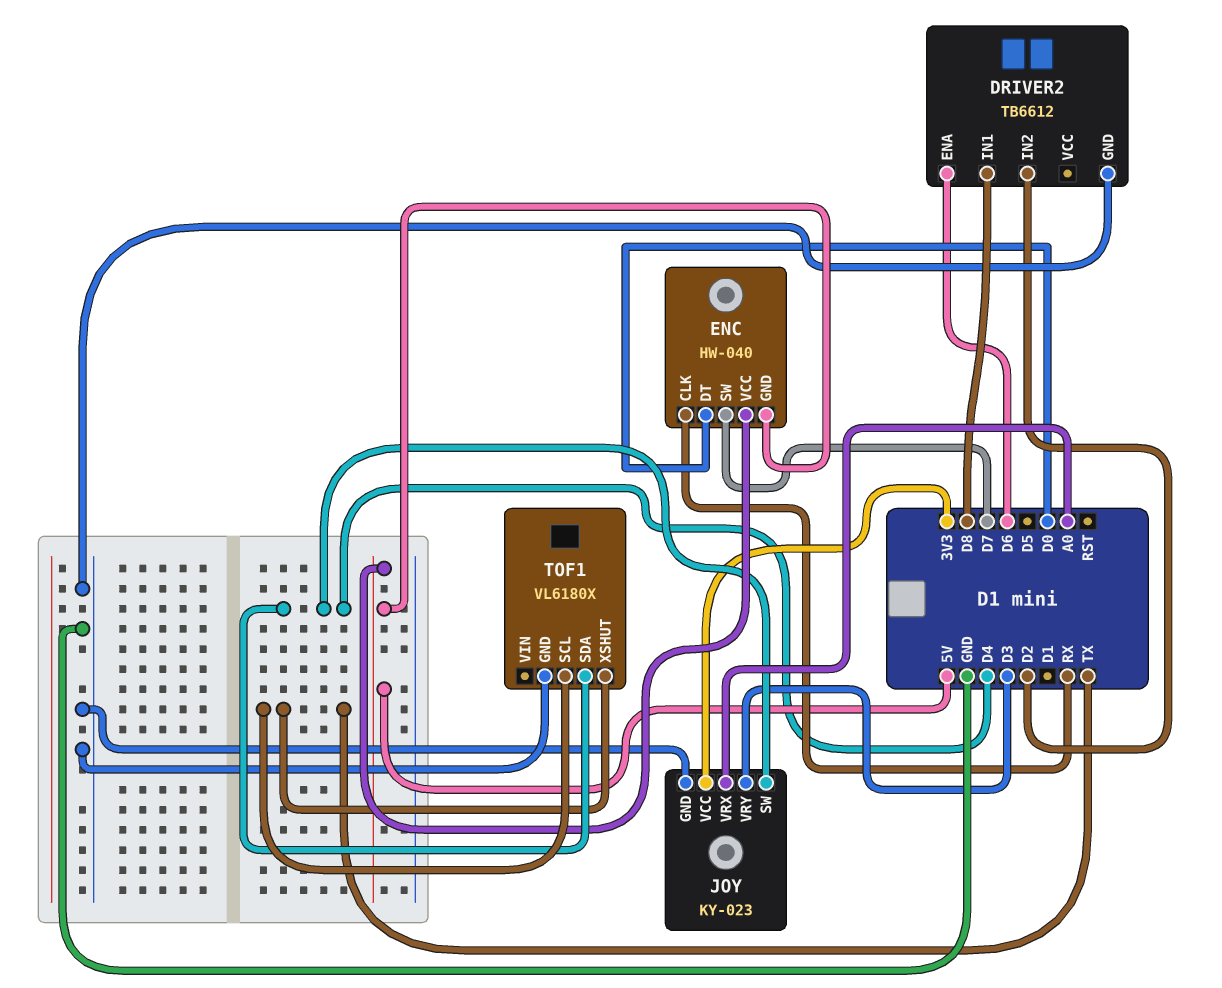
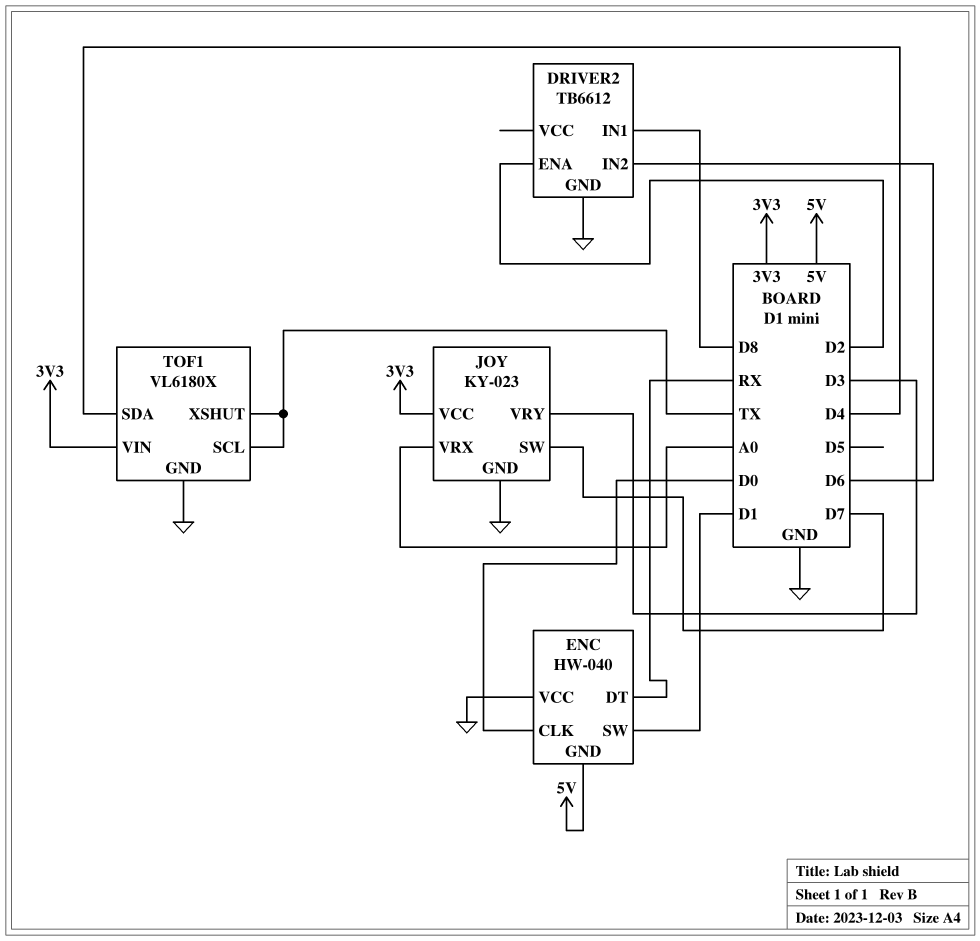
DRIVER2 pin ENA: D6 -> D2
DRIVER2 pin IN2: D2 -> D6
ENC pin CLK: RX -> D0
ENC pin DT: D0 -> RX
ENC pin SW: D7 -> D1
ENC pin VCC: 5V -> GND
JOY pin SW: D4 -> D7
TOF1 pin VIN: none -> 3V3

